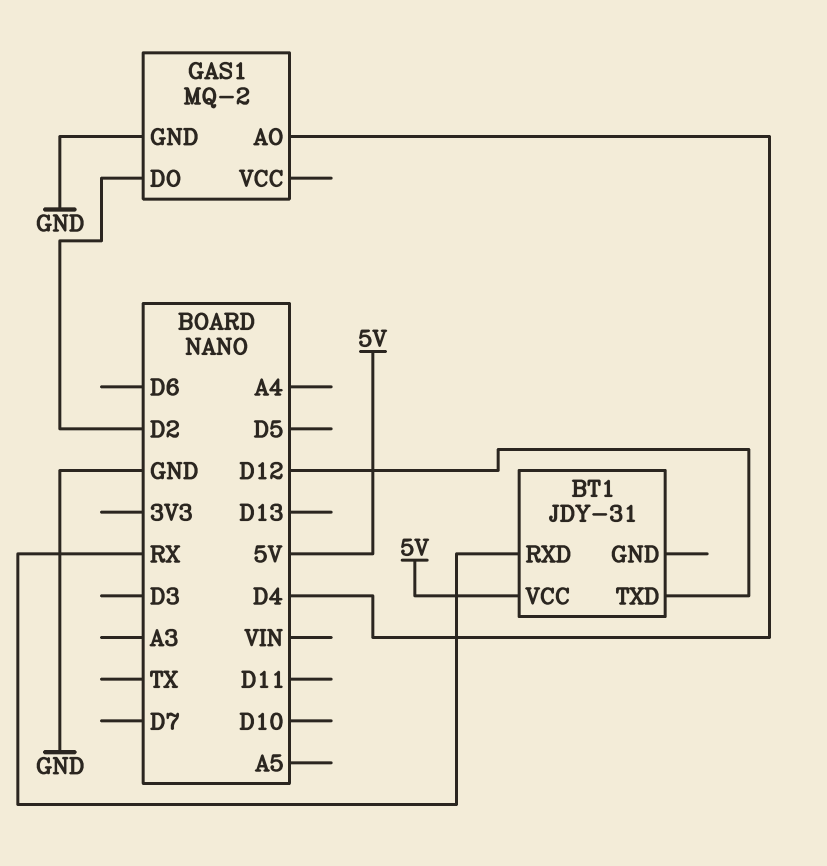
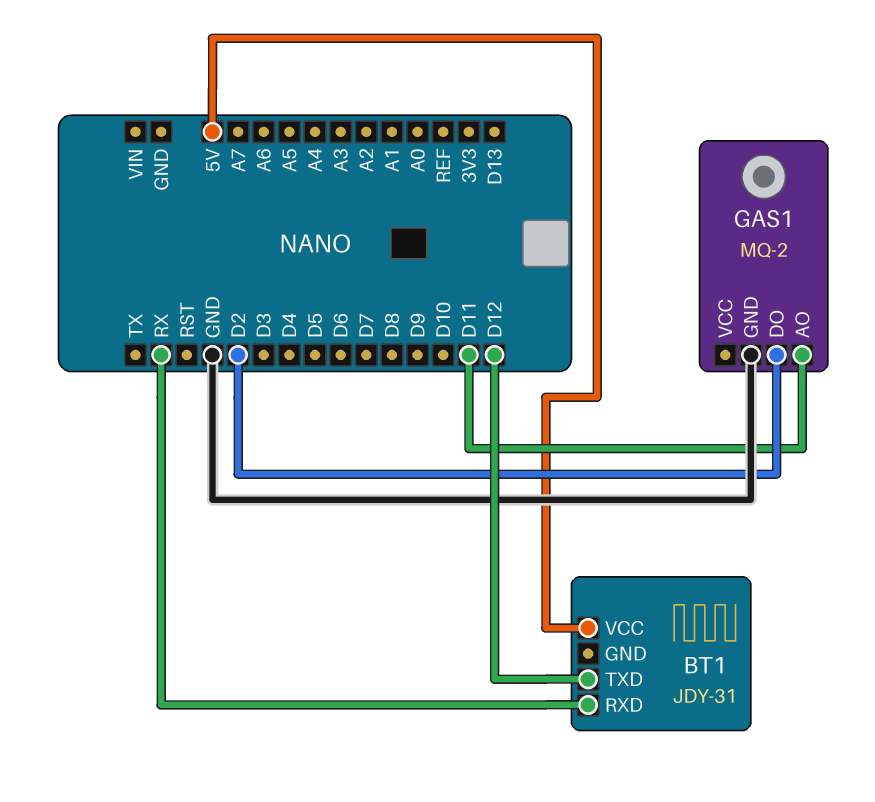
GAS1 pin AO: D4 -> D11

